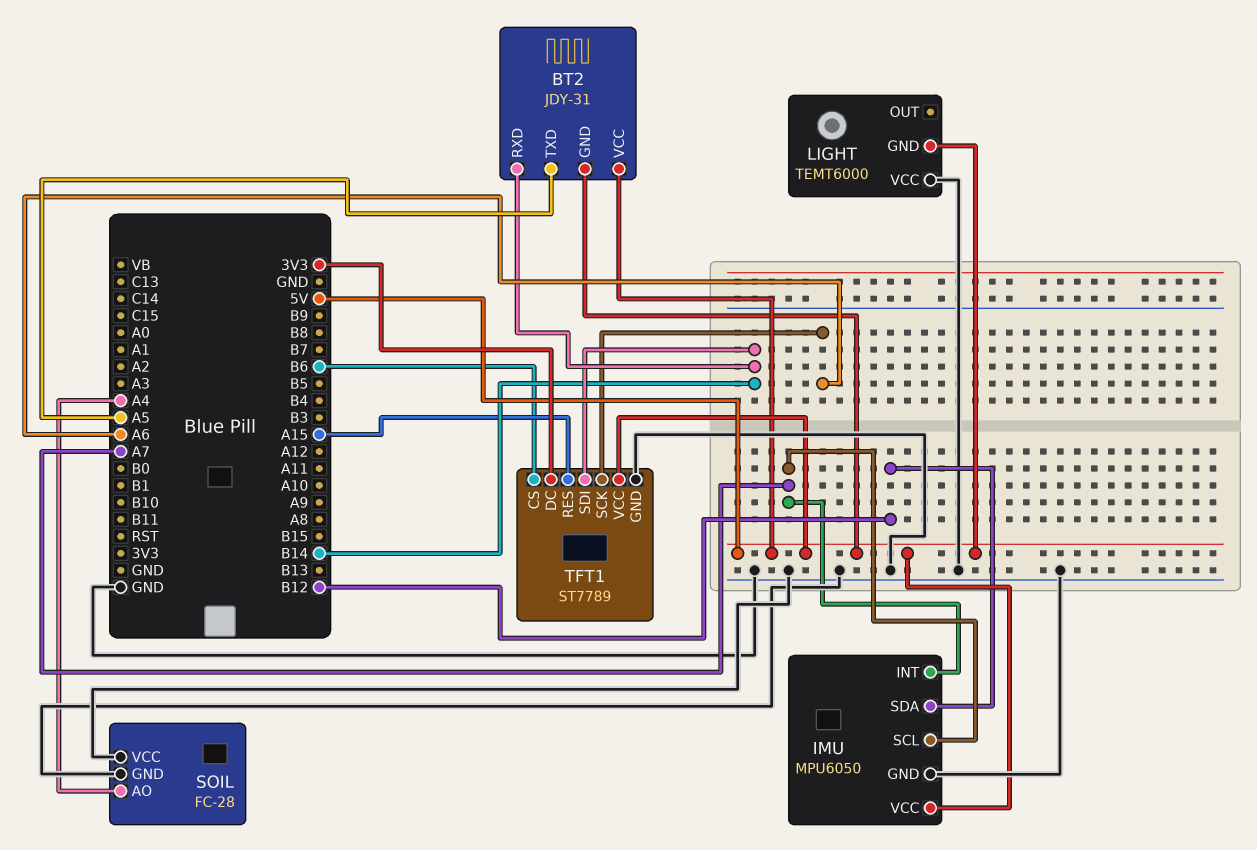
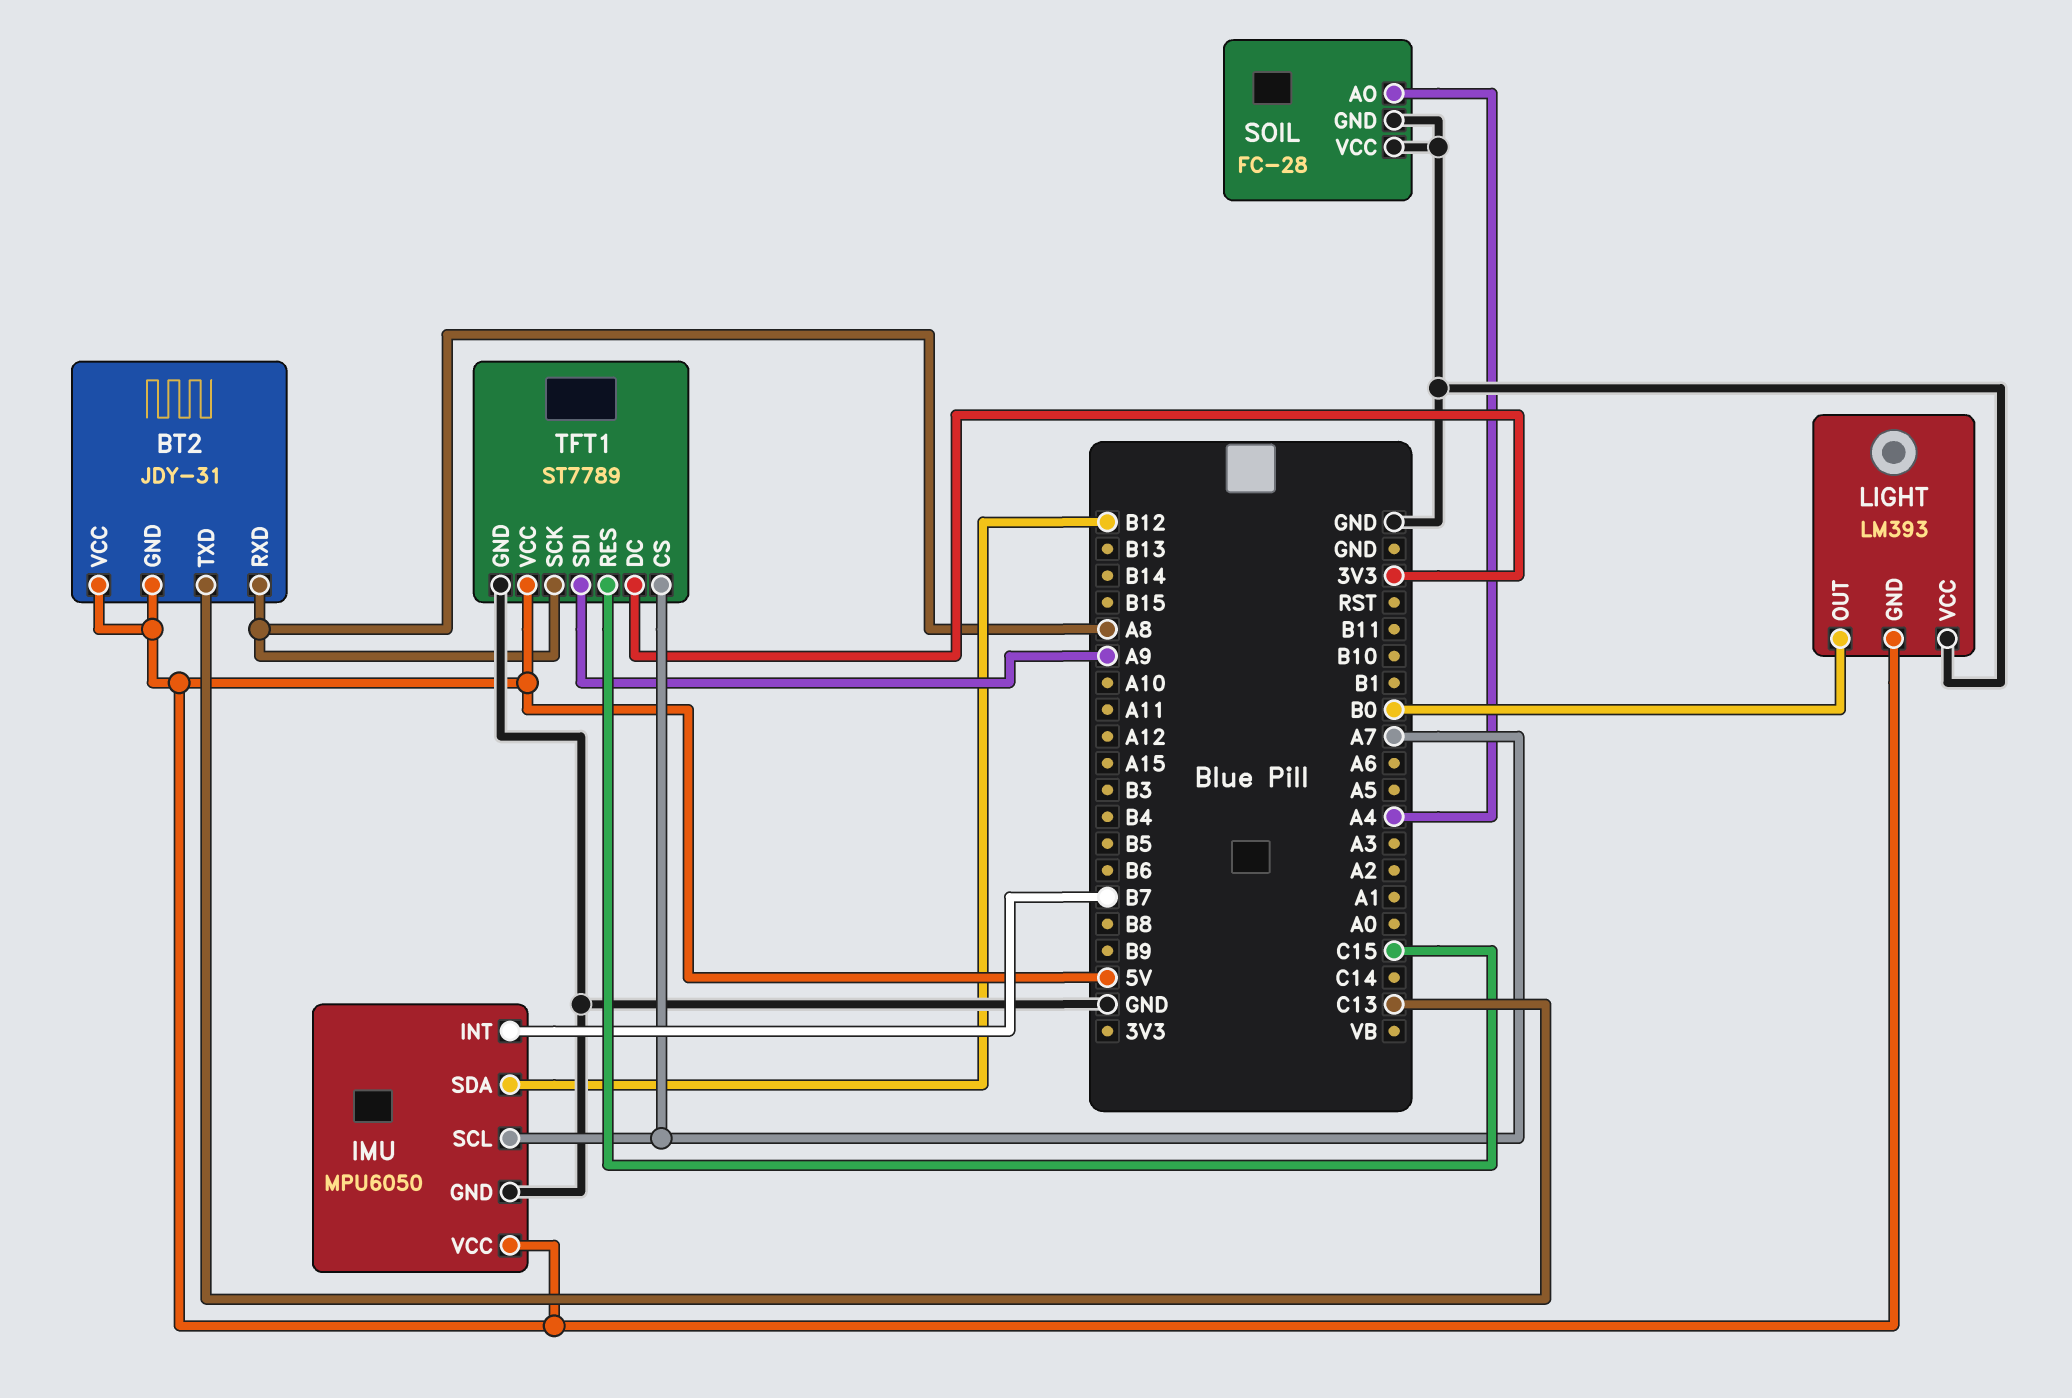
BT2 pin RXD: B14 -> A8
BT2 pin TXD: A5 -> C13
IMU pin INT: A7 -> B7
LIGHT: TEMT6000 -> LM393
LIGHT pin OUT: none -> B0
TFT1 pin CS: B6 -> A7
TFT1 pin RES: A15 -> C15
TFT1 pin SCK: A6 -> A8
TFT1 pin SDI: B14 -> A9

